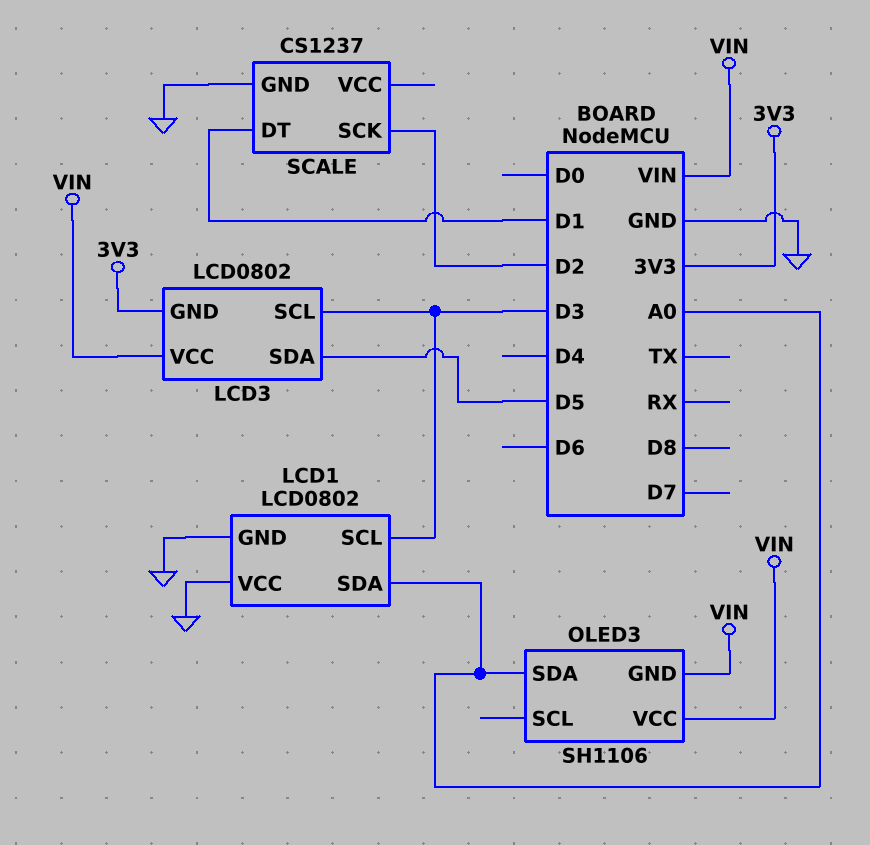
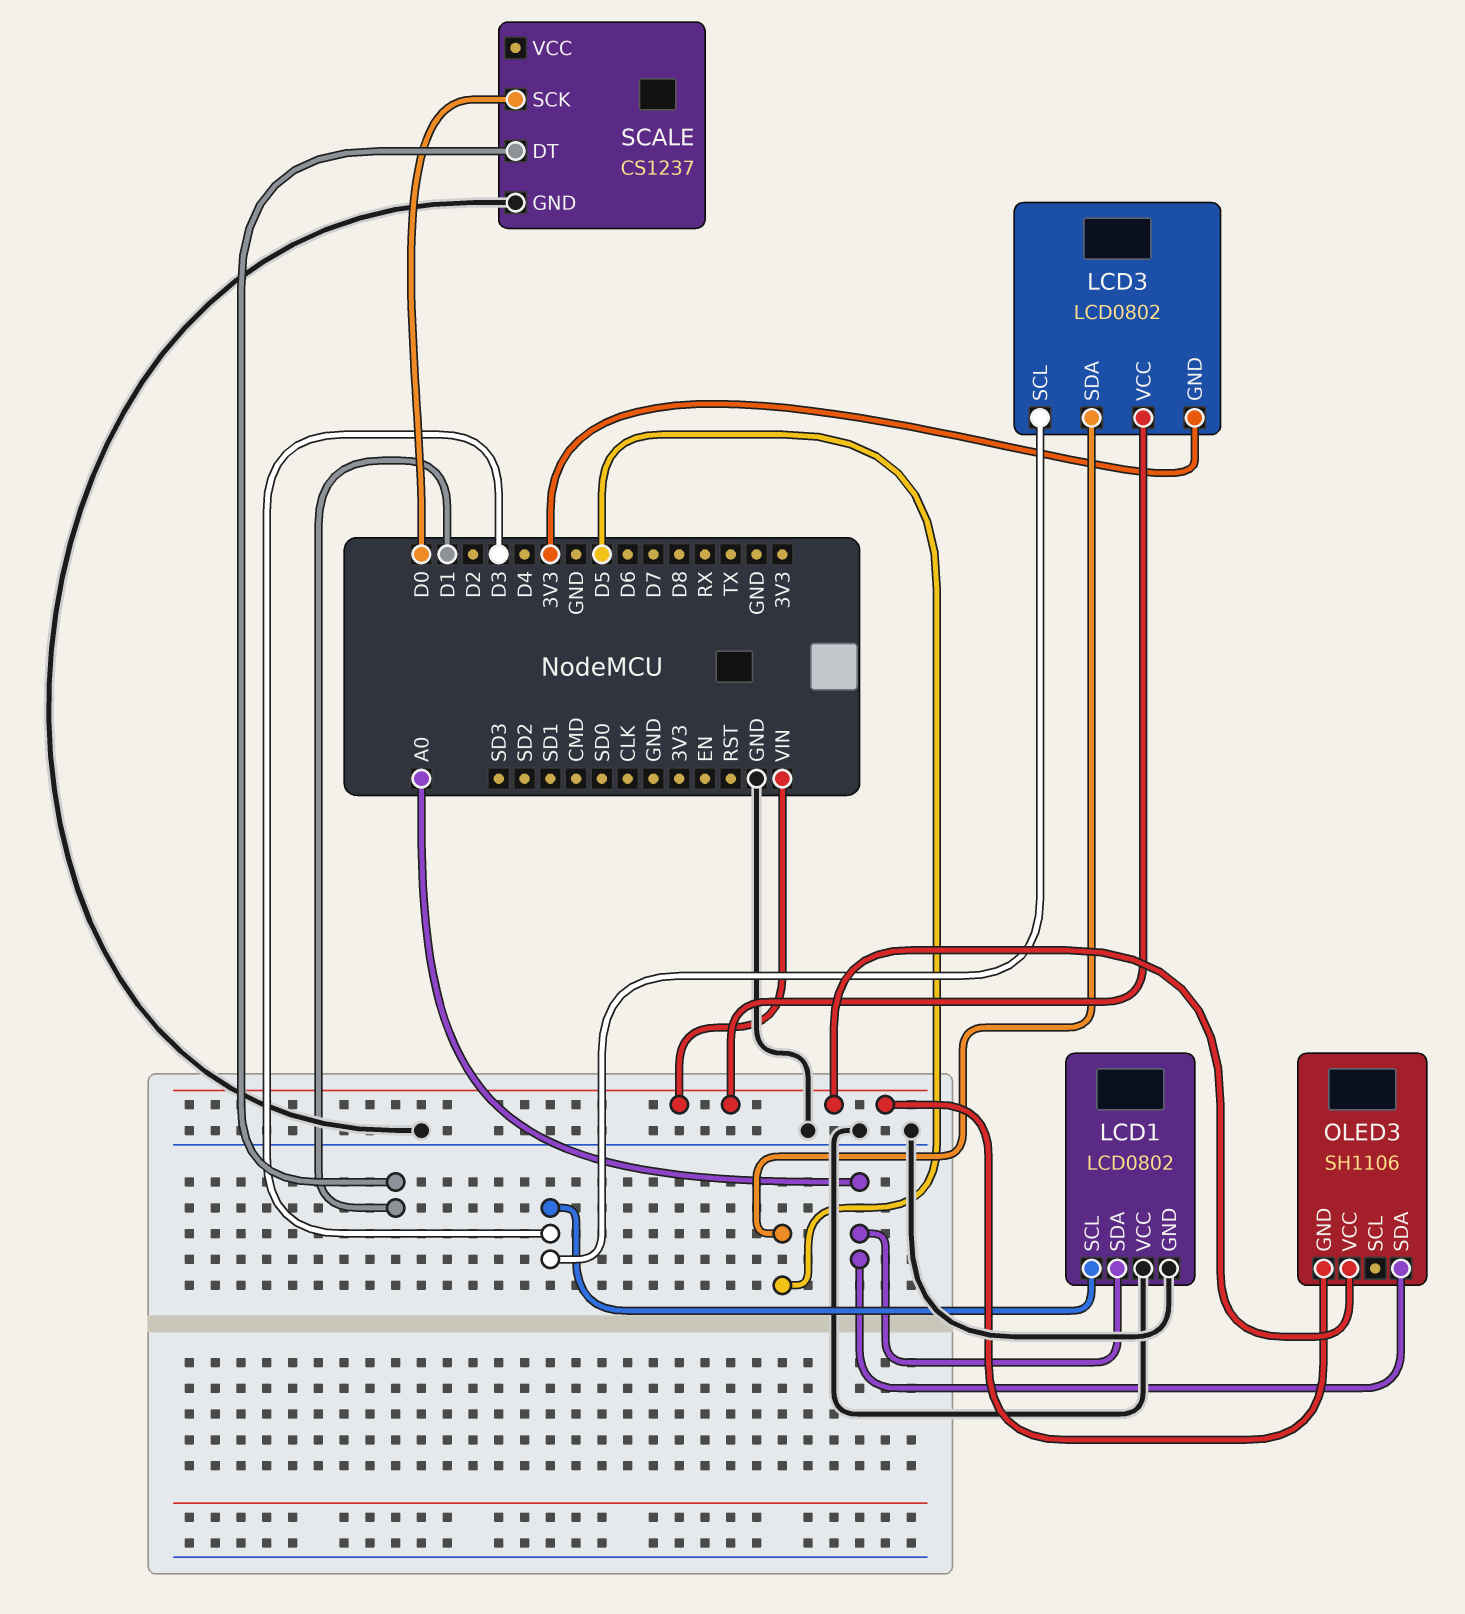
SCALE pin SCK: D2 -> D0

